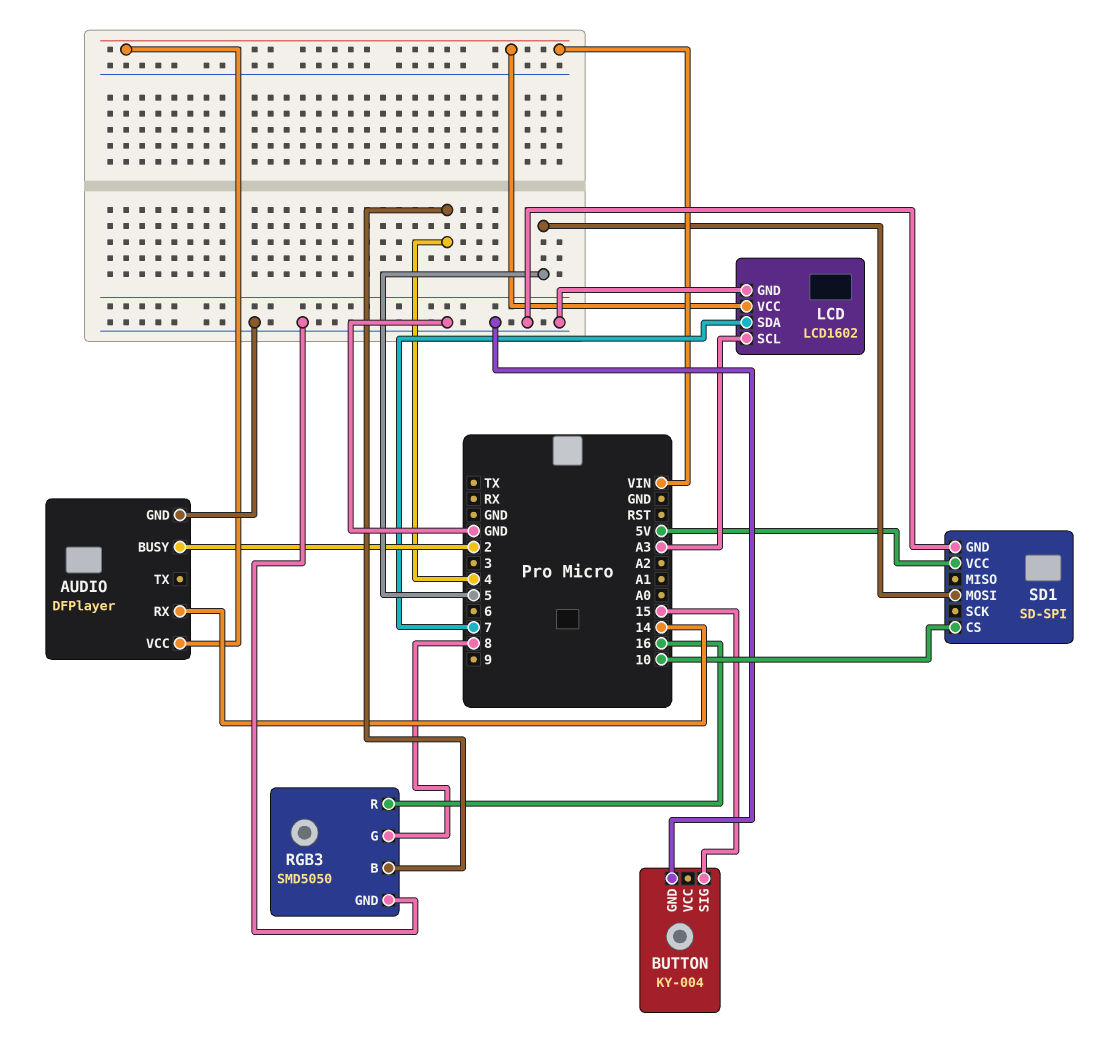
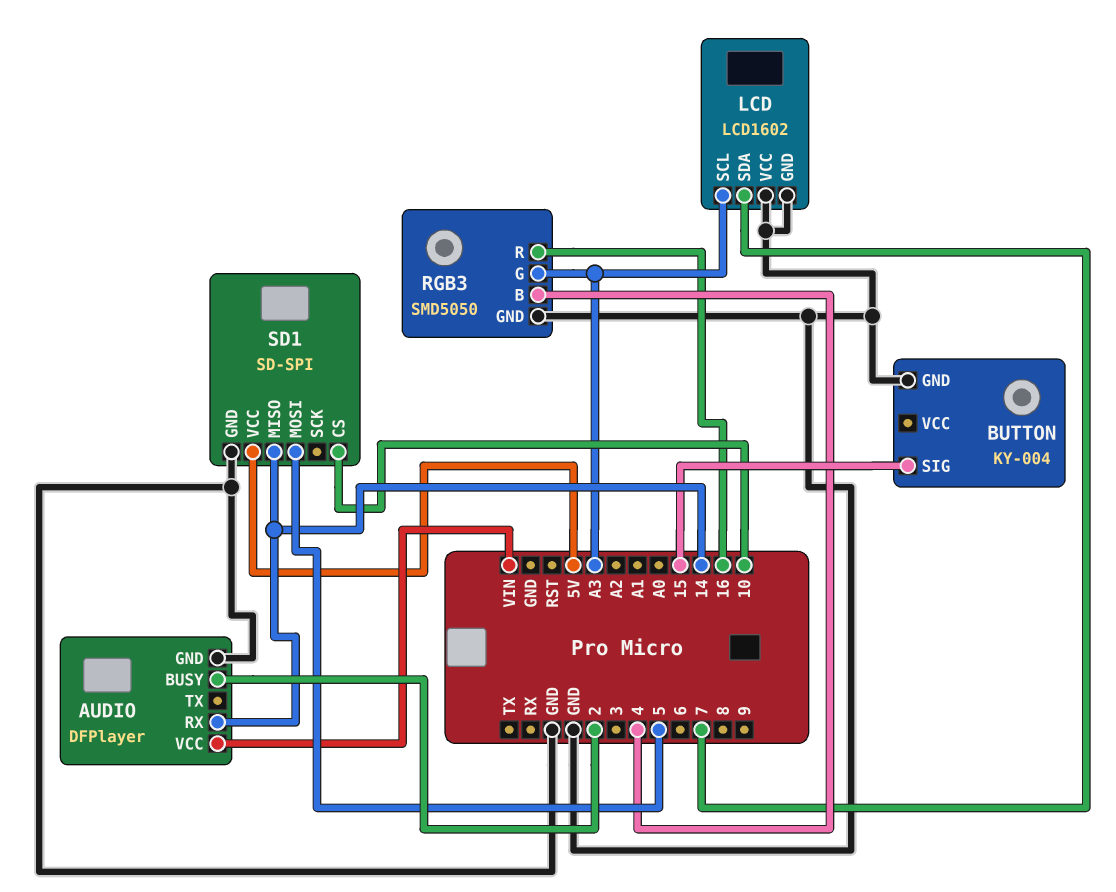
LCD pin VCC: VIN -> GND
RGB3 pin G: 8 -> A3
SD1 pin MISO: none -> 14

